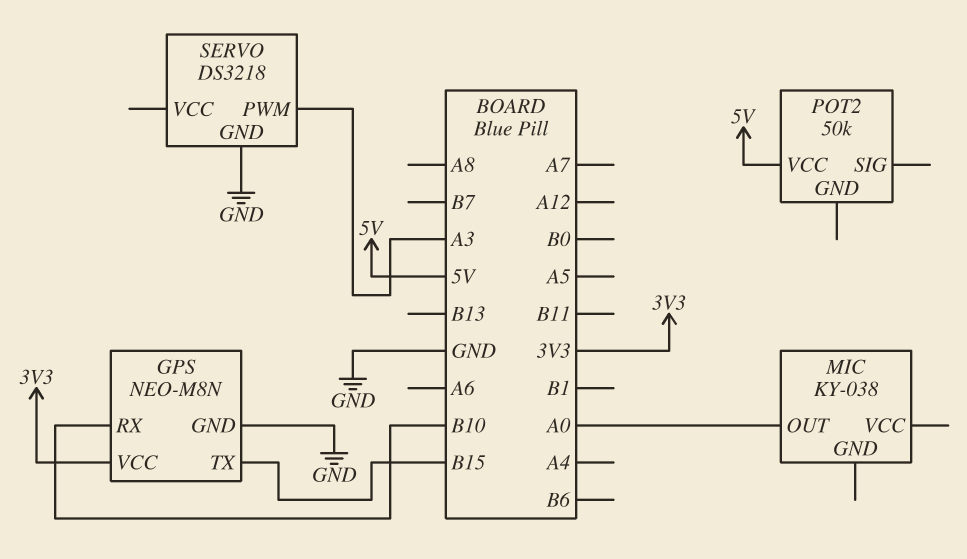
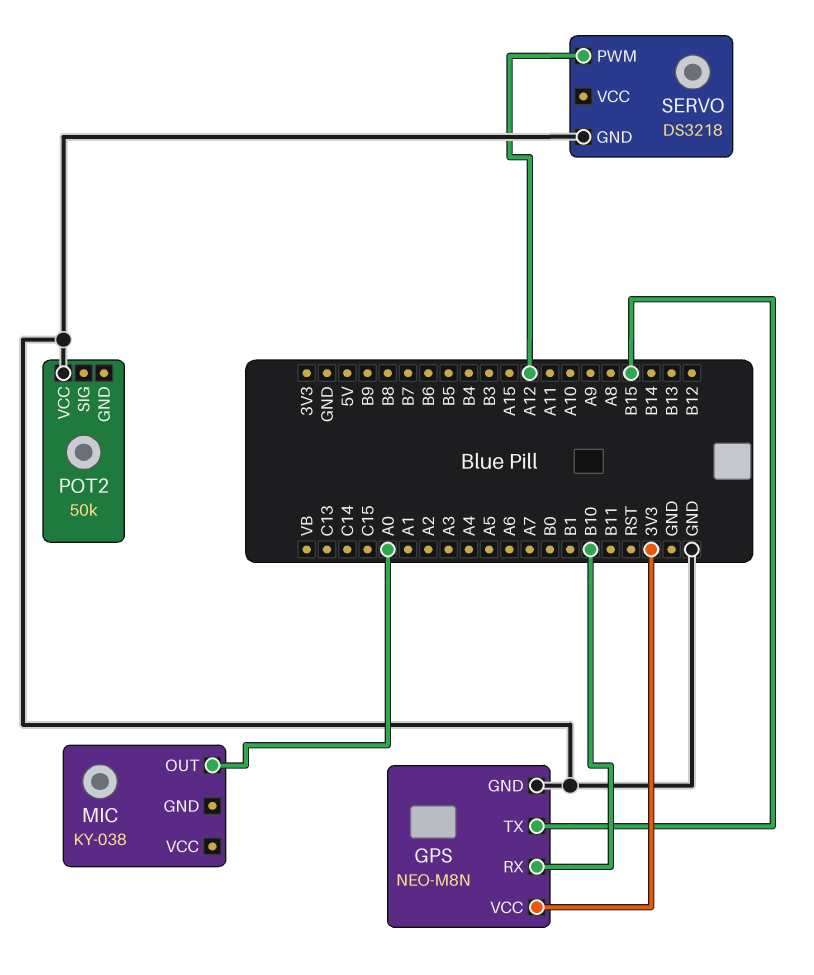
POT2 pin VCC: 5V -> GND
SERVO pin PWM: A3 -> A12

